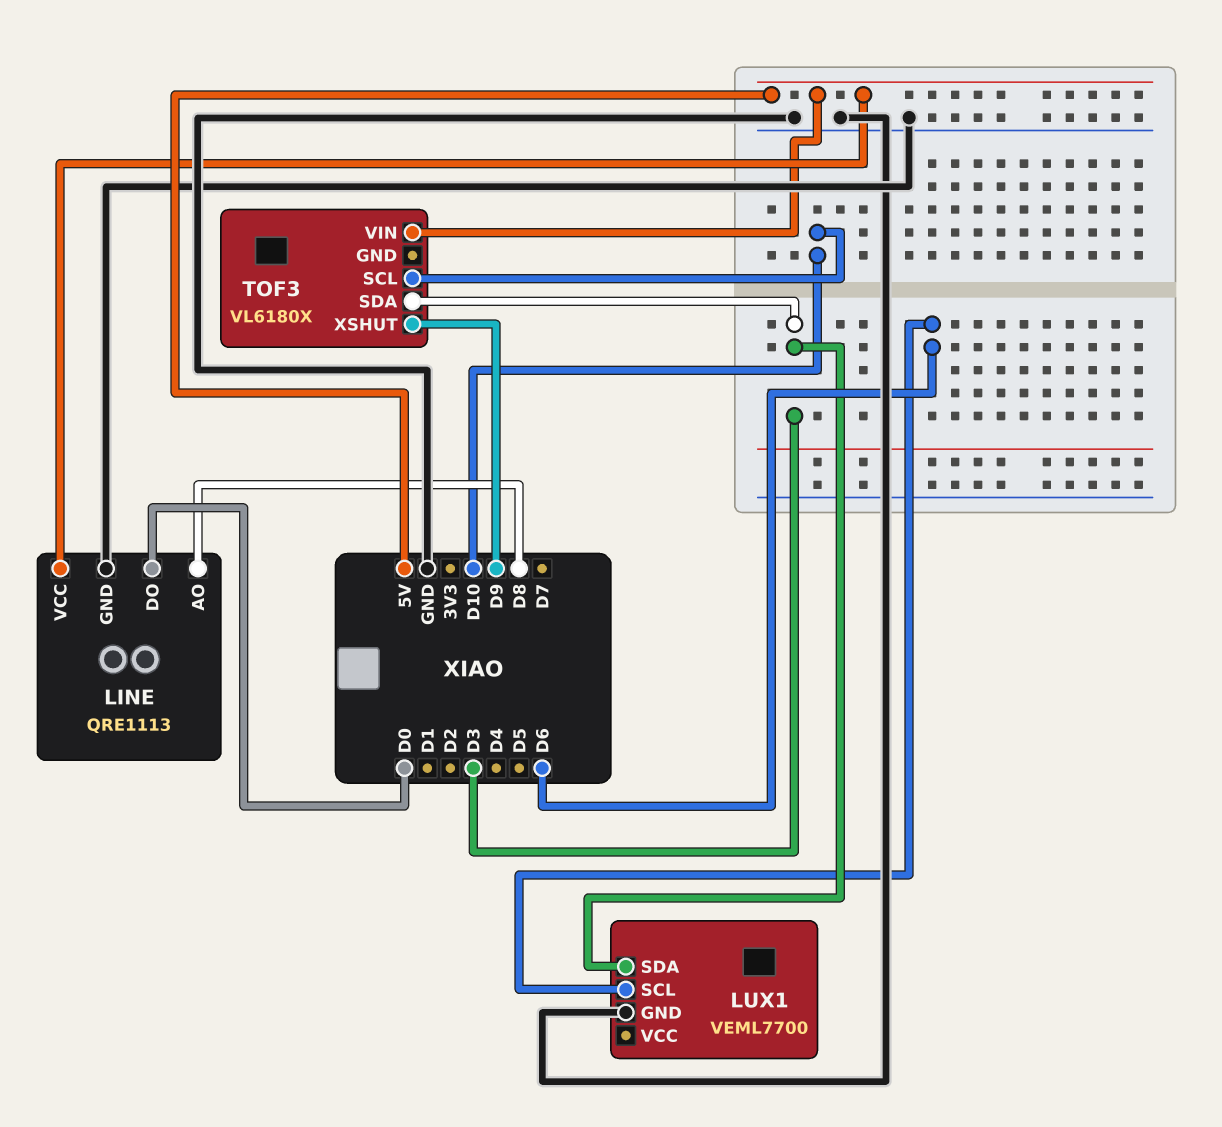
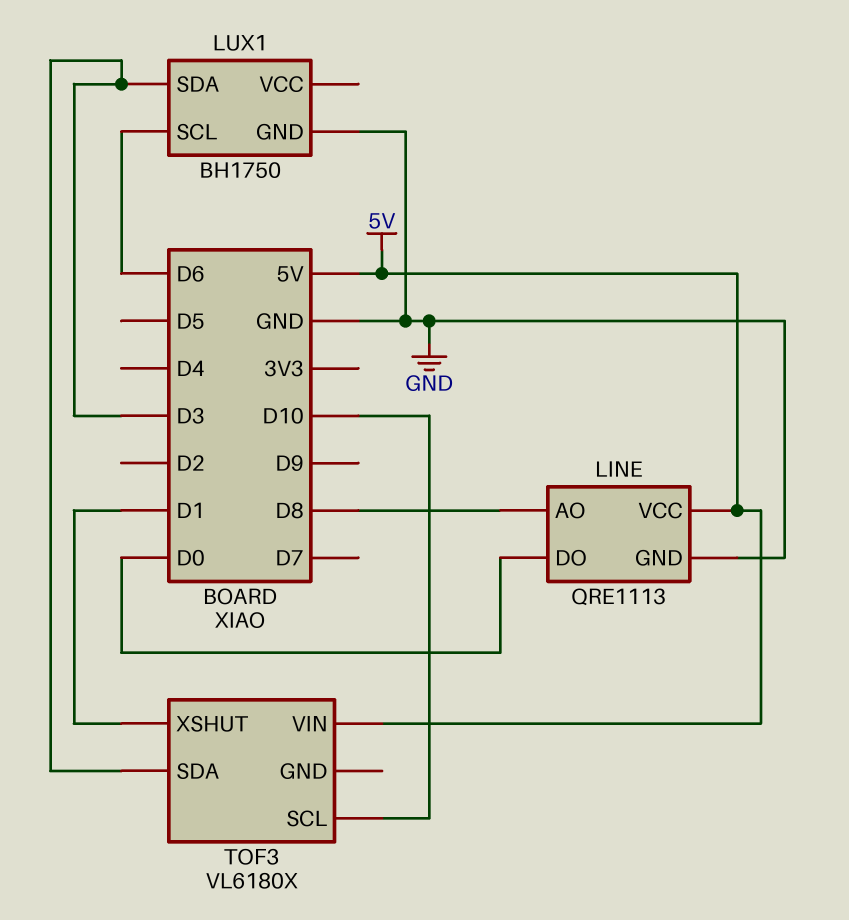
LUX1: VEML7700 -> BH1750
TOF3 pin XSHUT: D9 -> D1

